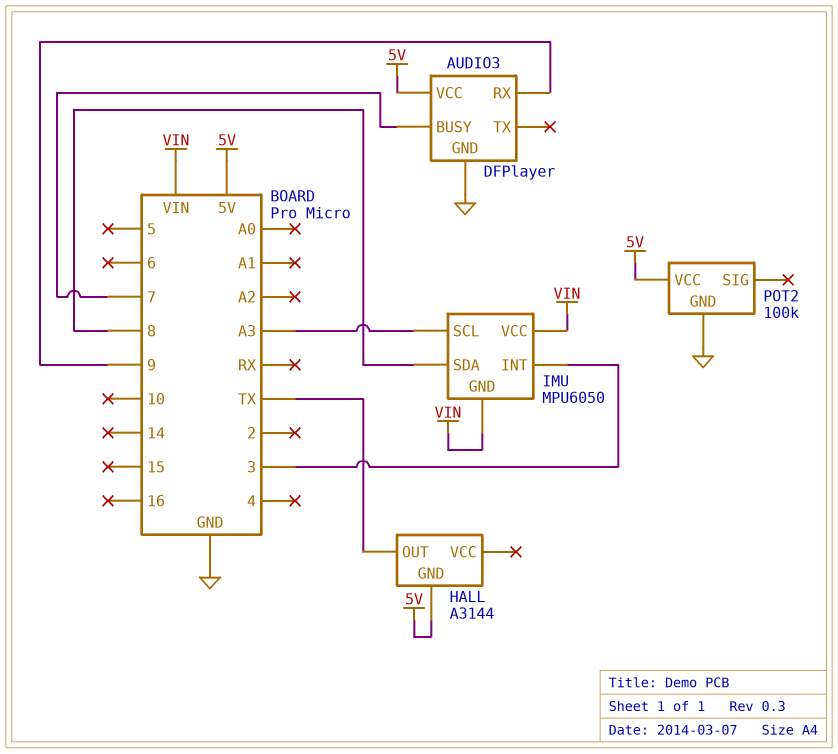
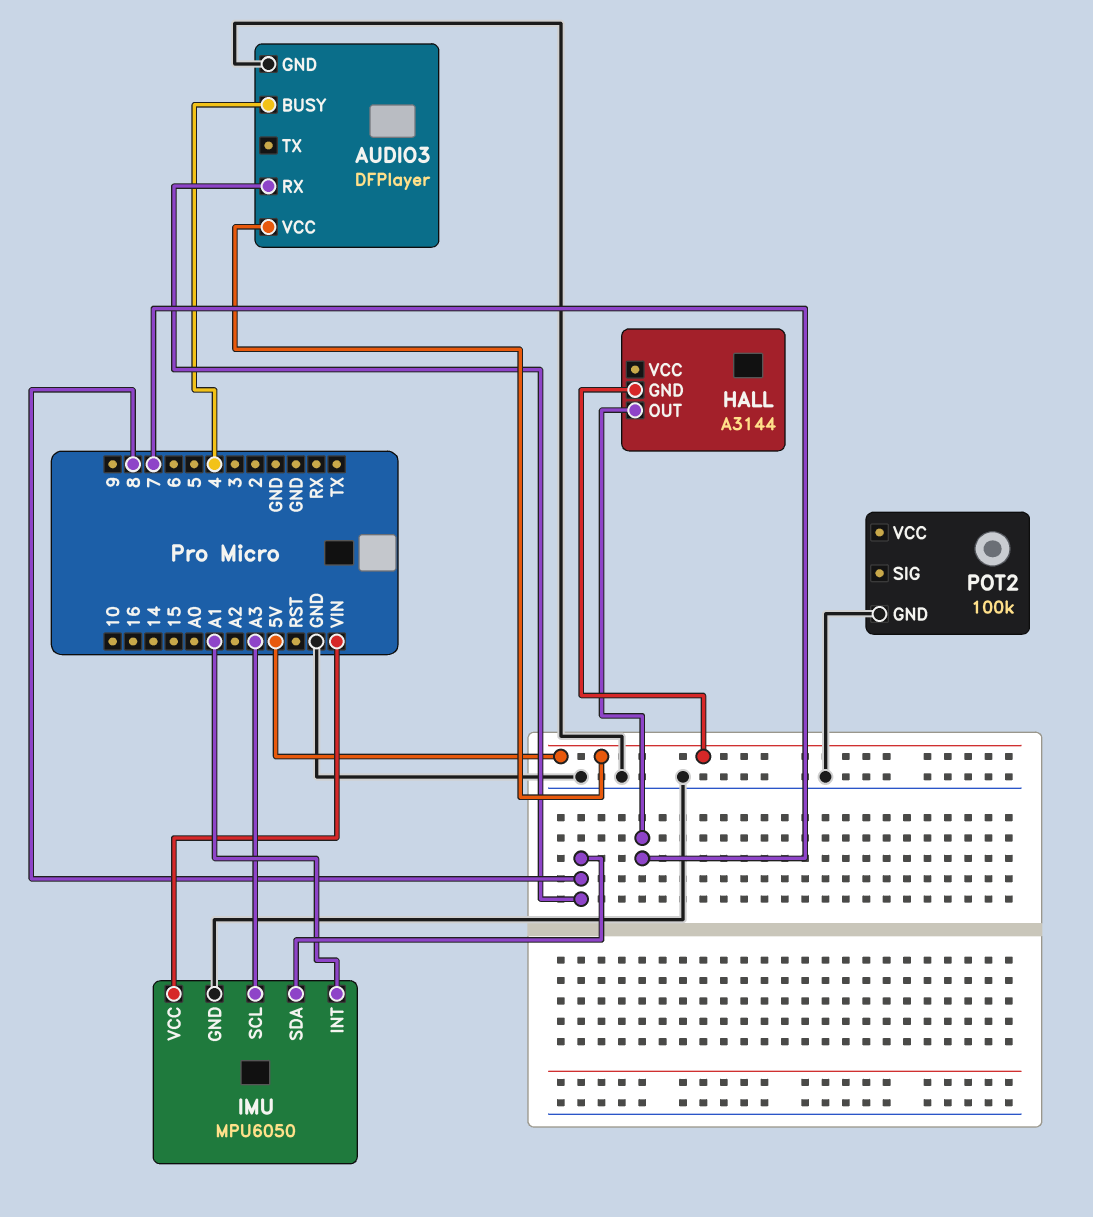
AUDIO3 pin BUSY: 7 -> 4
AUDIO3 pin RX: 9 -> 8
HALL pin OUT: TX -> 7
IMU pin GND: VIN -> GND
IMU pin INT: 3 -> A1
POT2 pin VCC: 5V -> none

